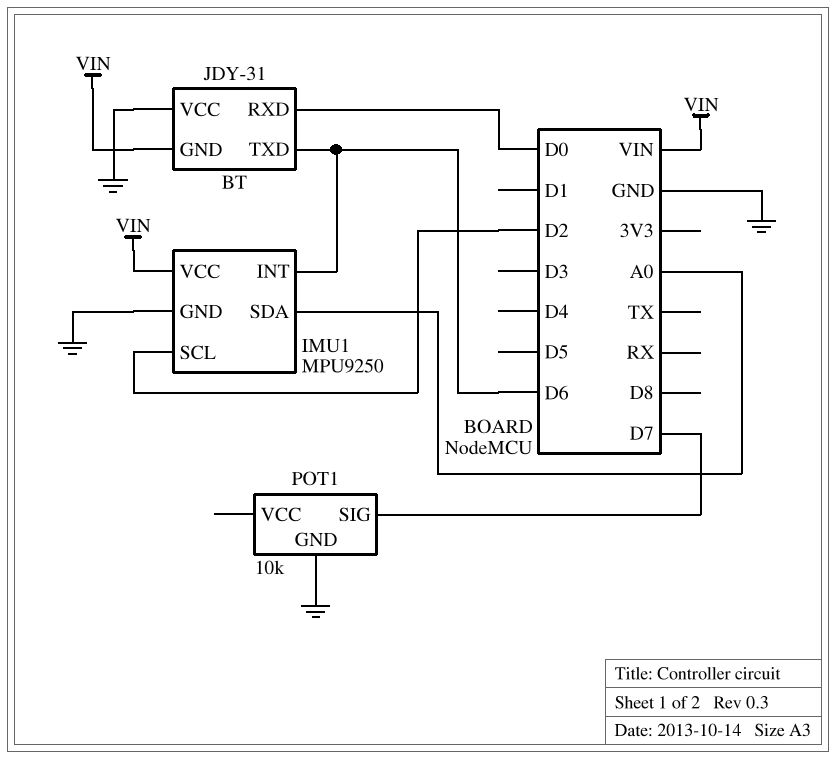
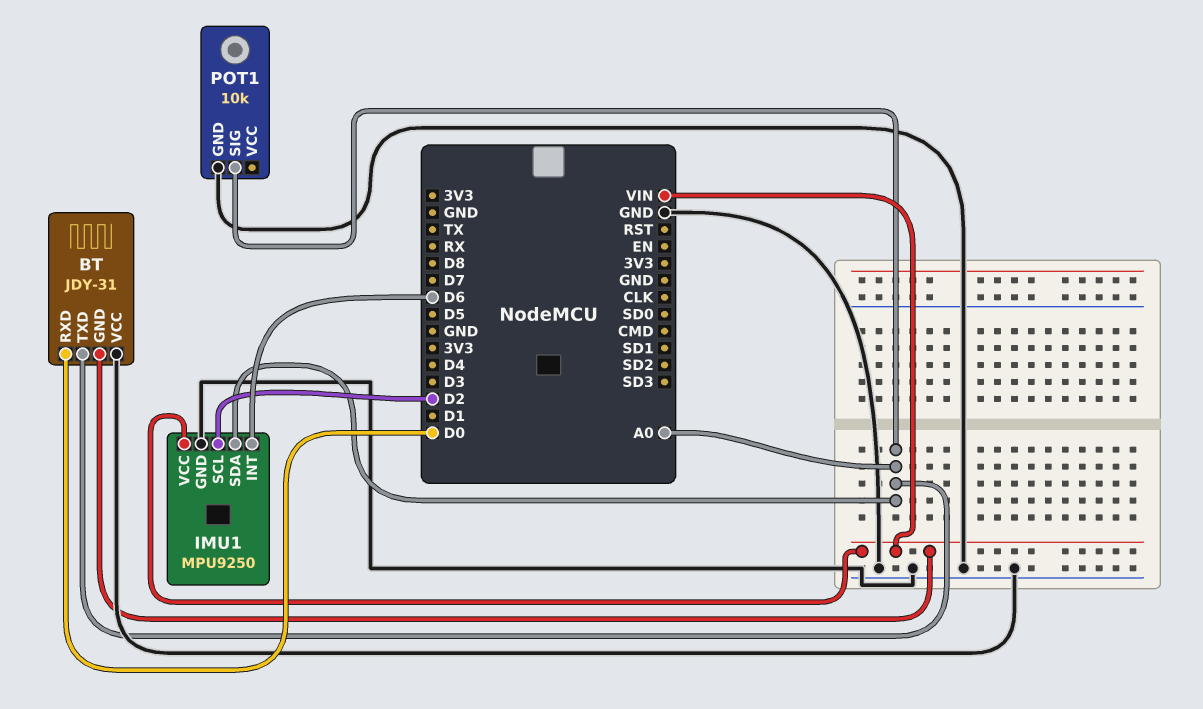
BT pin TXD: D6 -> A0
POT1 pin SIG: D7 -> A0

